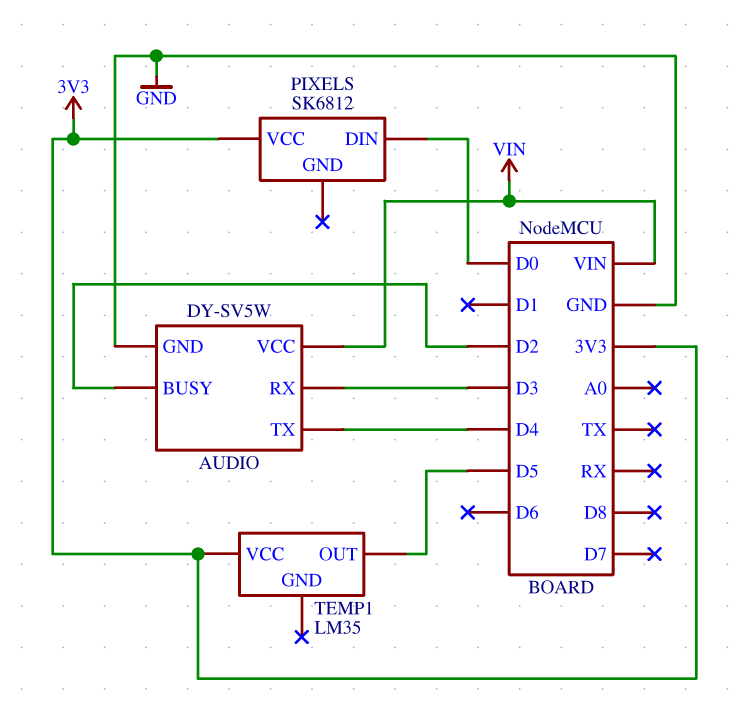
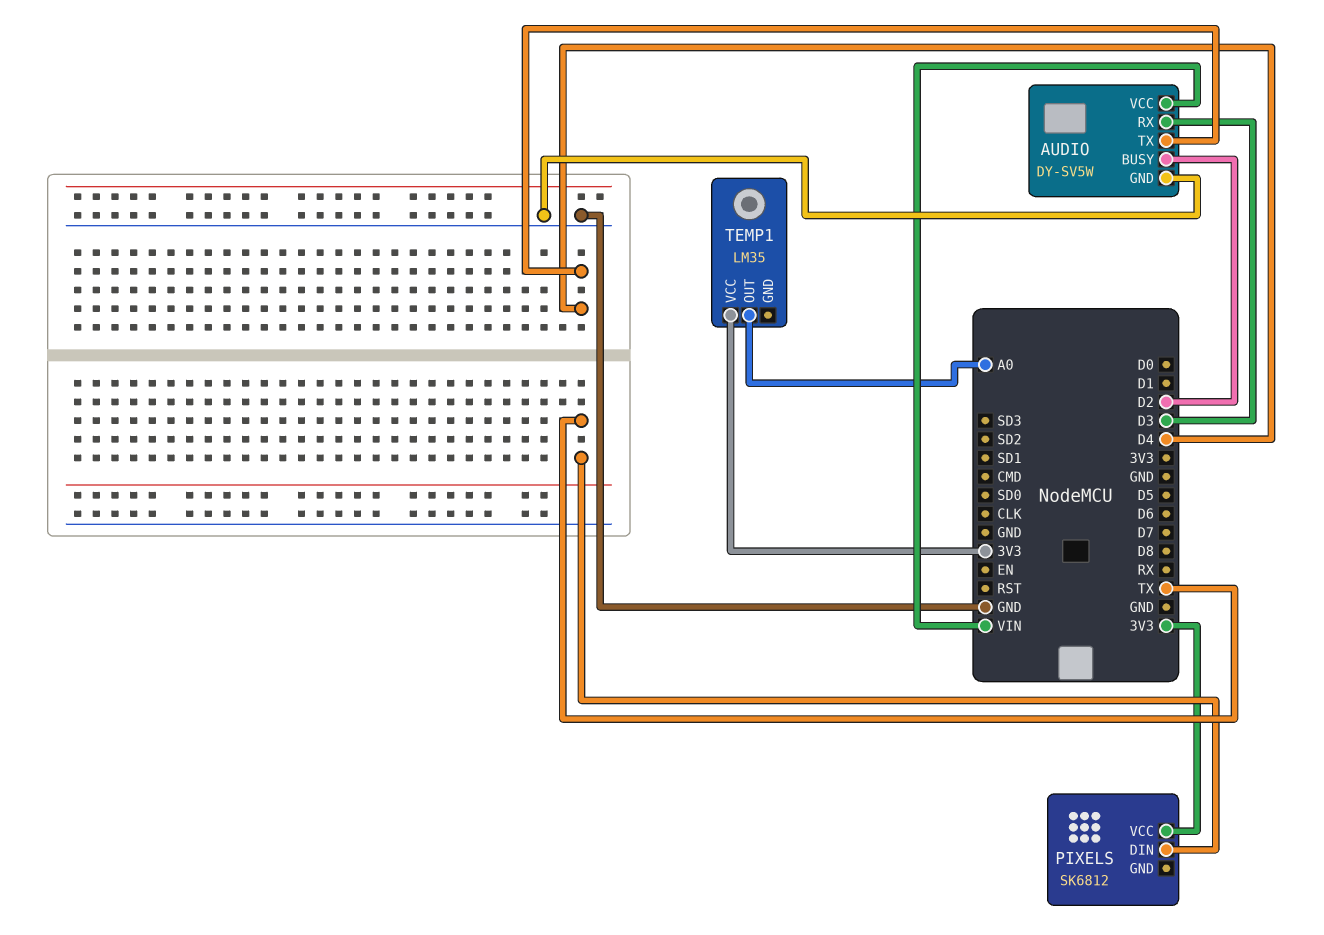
PIXELS pin DIN: D0 -> TX
TEMP1 pin OUT: D5 -> A0

